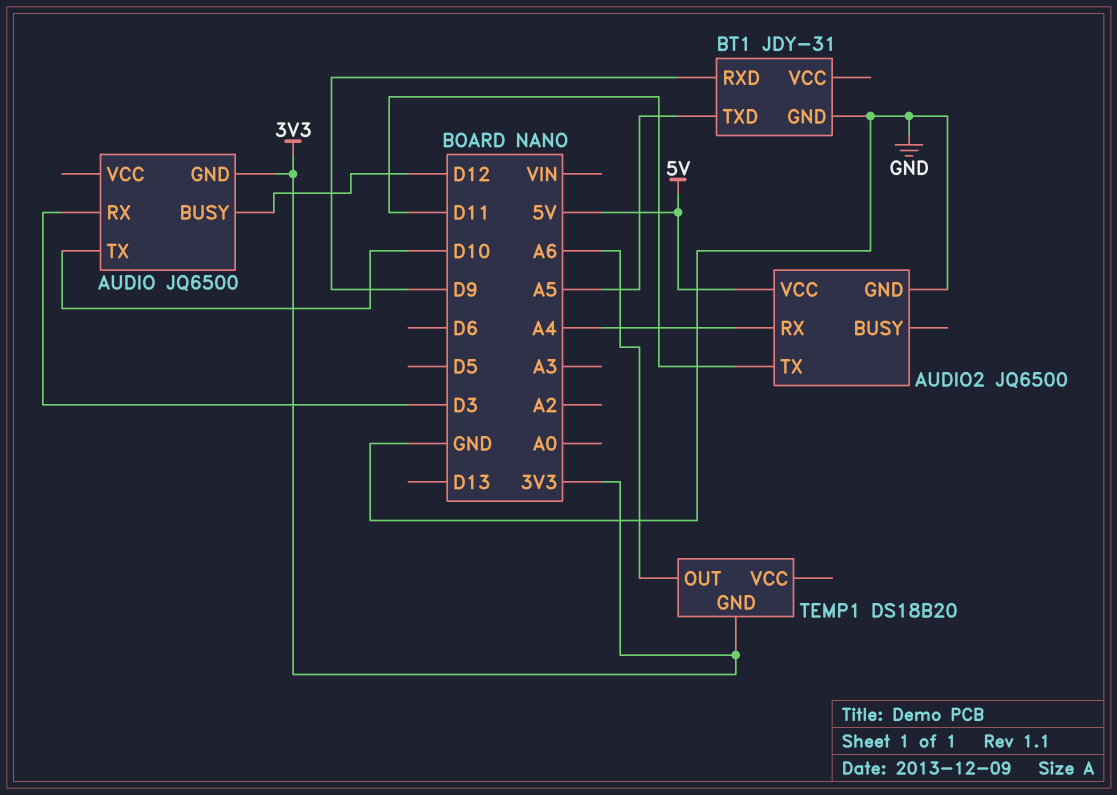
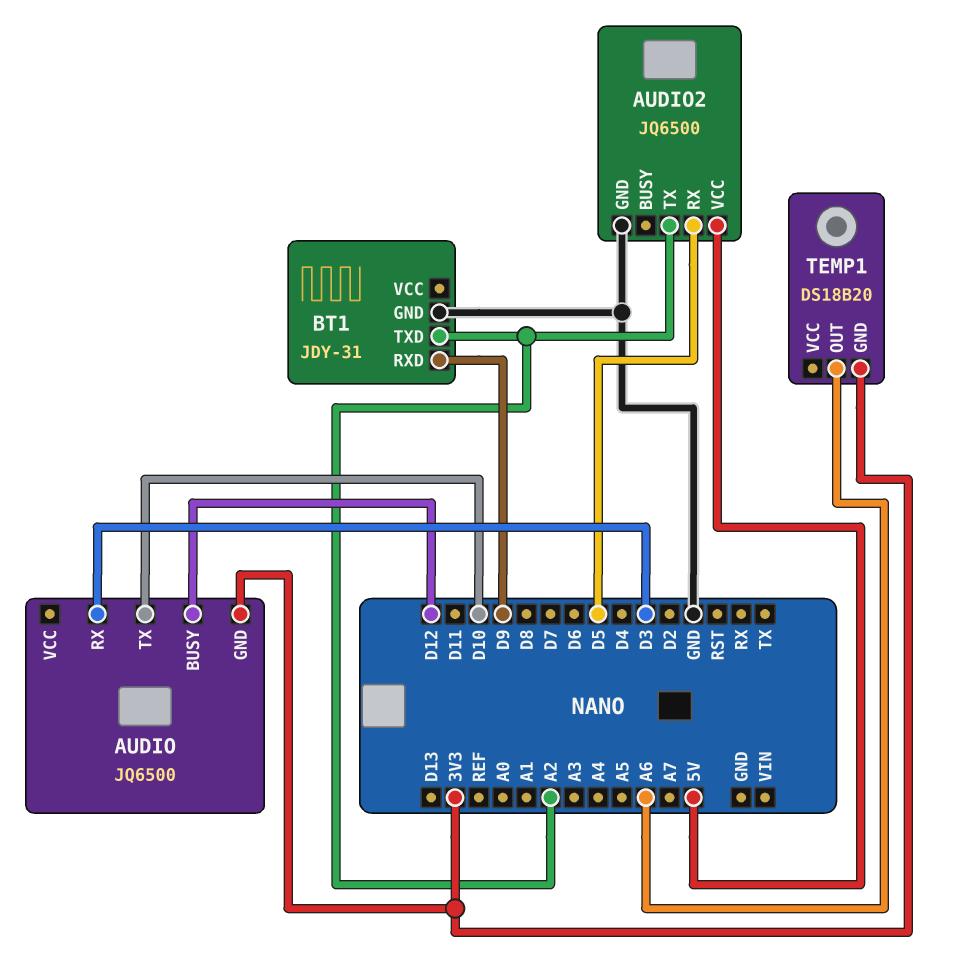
AUDIO2 pin RX: A4 -> D5
AUDIO2 pin TX: D11 -> A2
BT1 pin TXD: A5 -> A2

